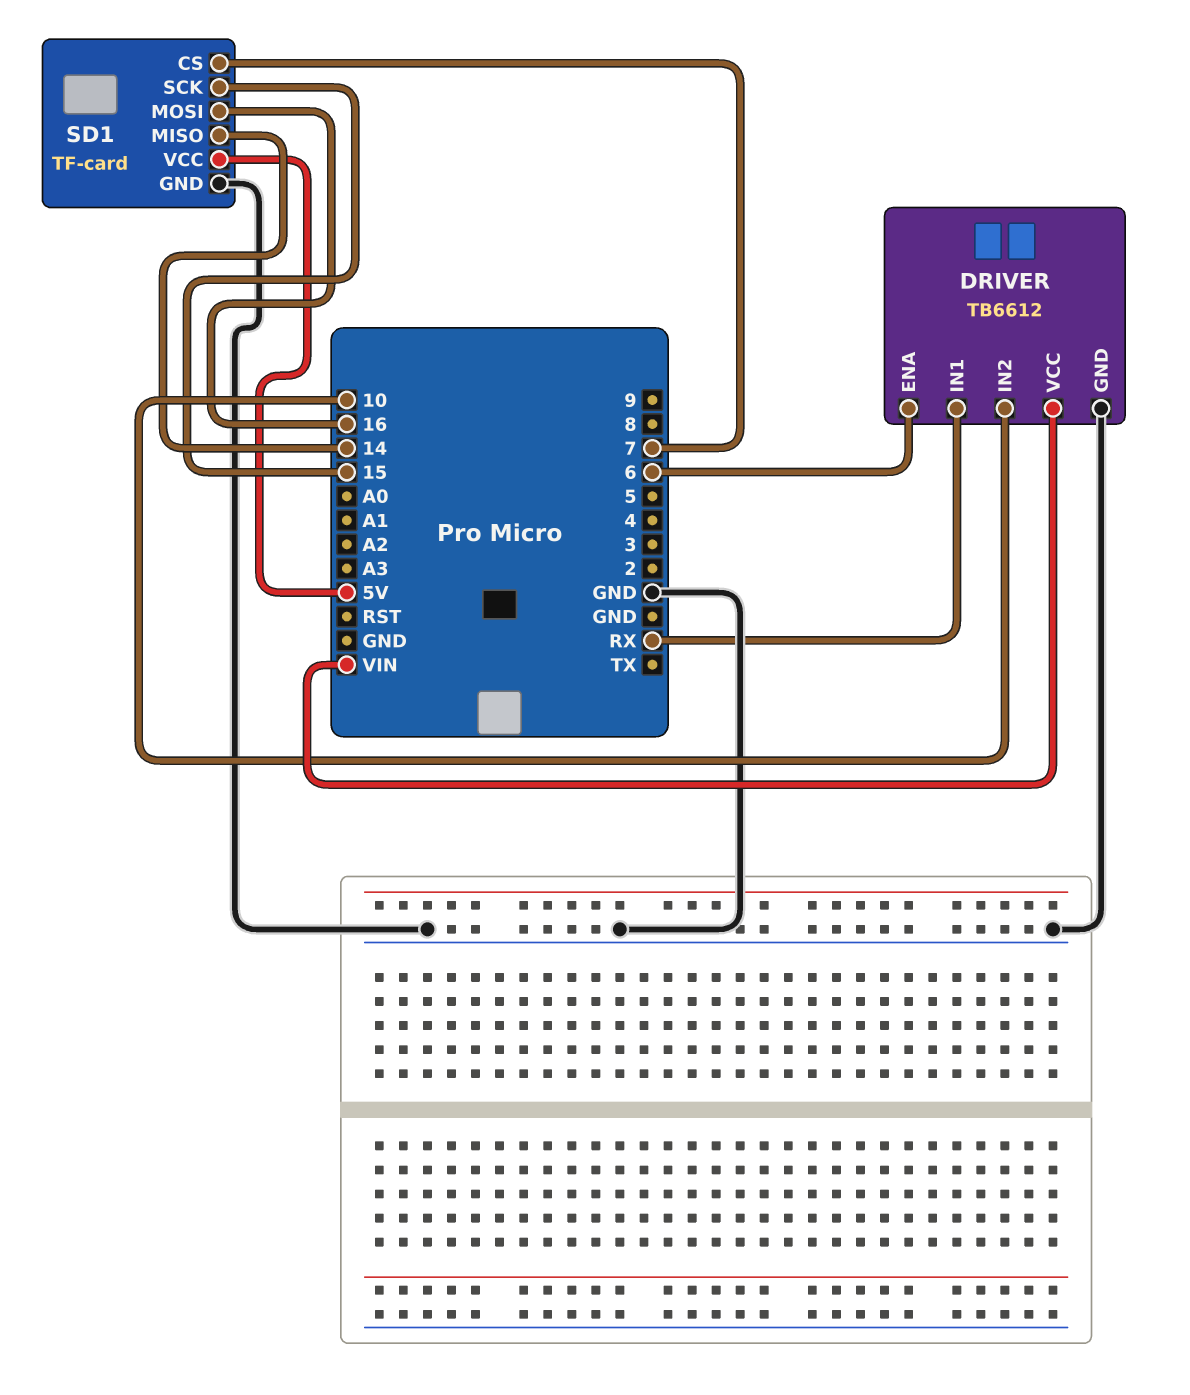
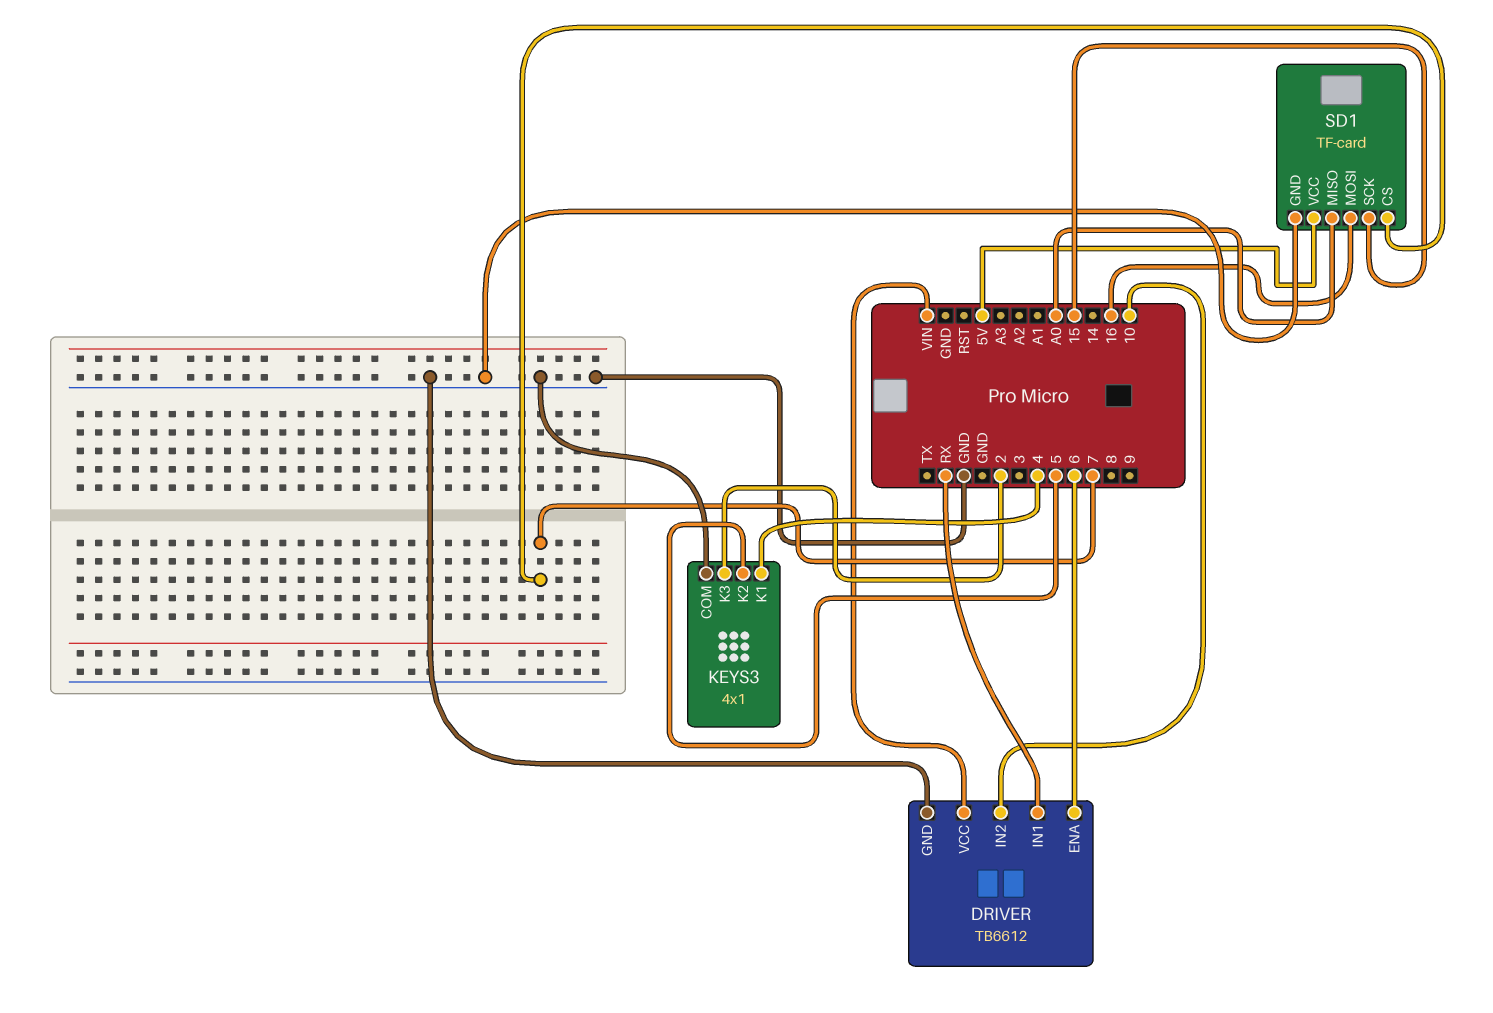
KEYS3: none -> 4x1
KEYS3 pin COM: none -> GND
KEYS3 pin K1: none -> 4
KEYS3 pin K2: none -> 5
KEYS3 pin K3: none -> 2
SD1 pin MISO: 14 -> A0

